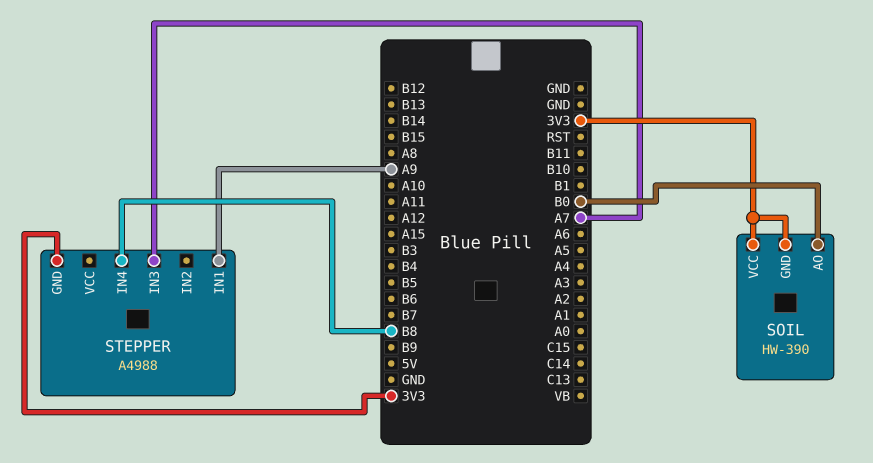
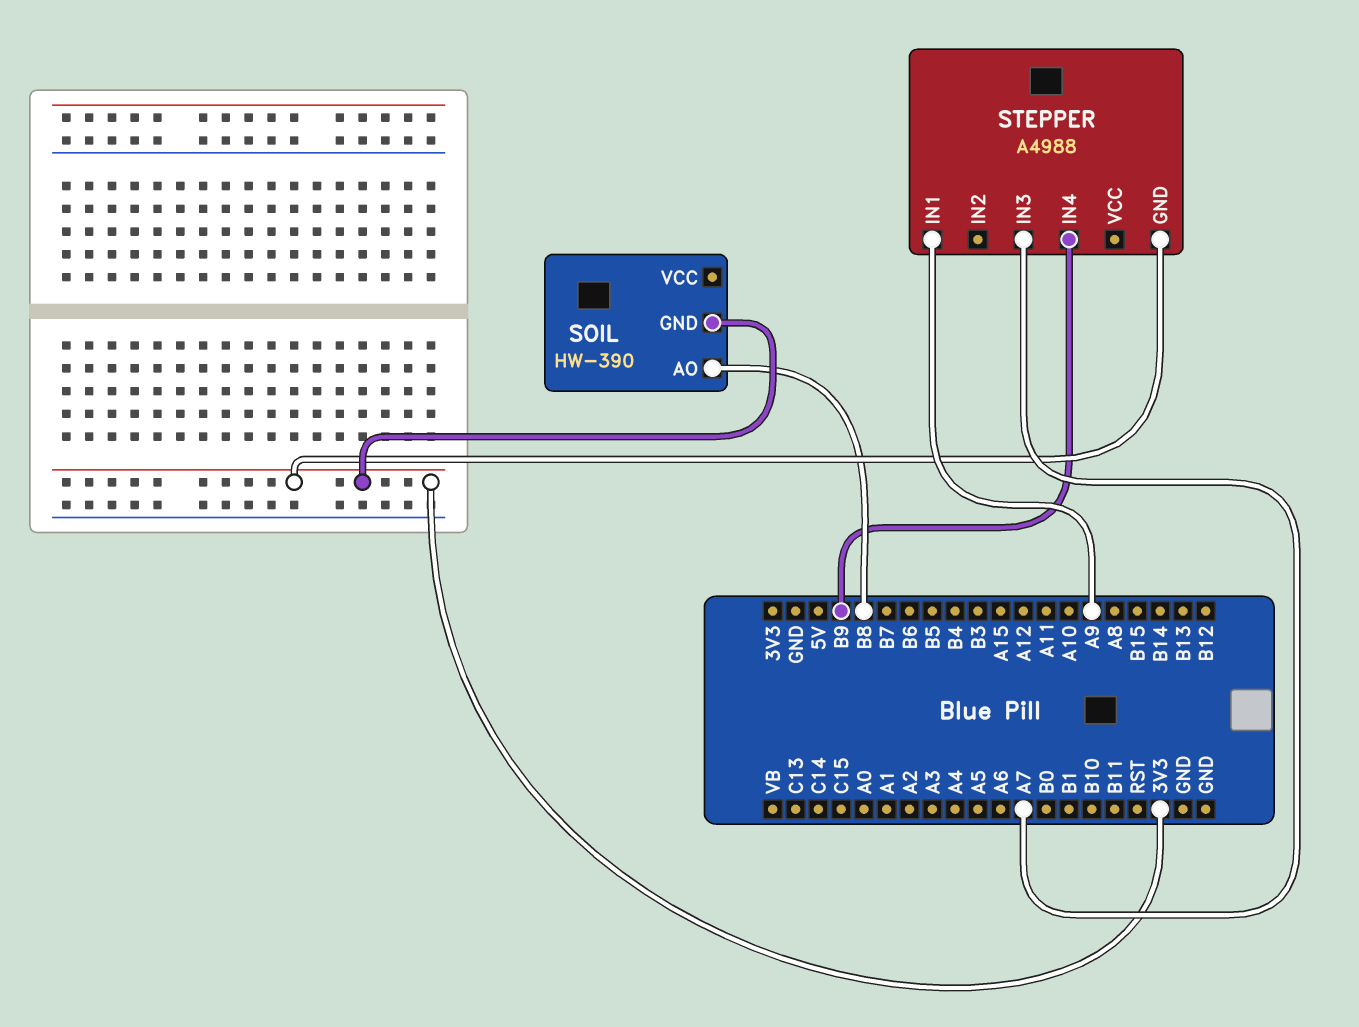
SOIL pin AO: B0 -> B8
SOIL pin VCC: 3V3 -> none
STEPPER pin IN4: B8 -> B9

